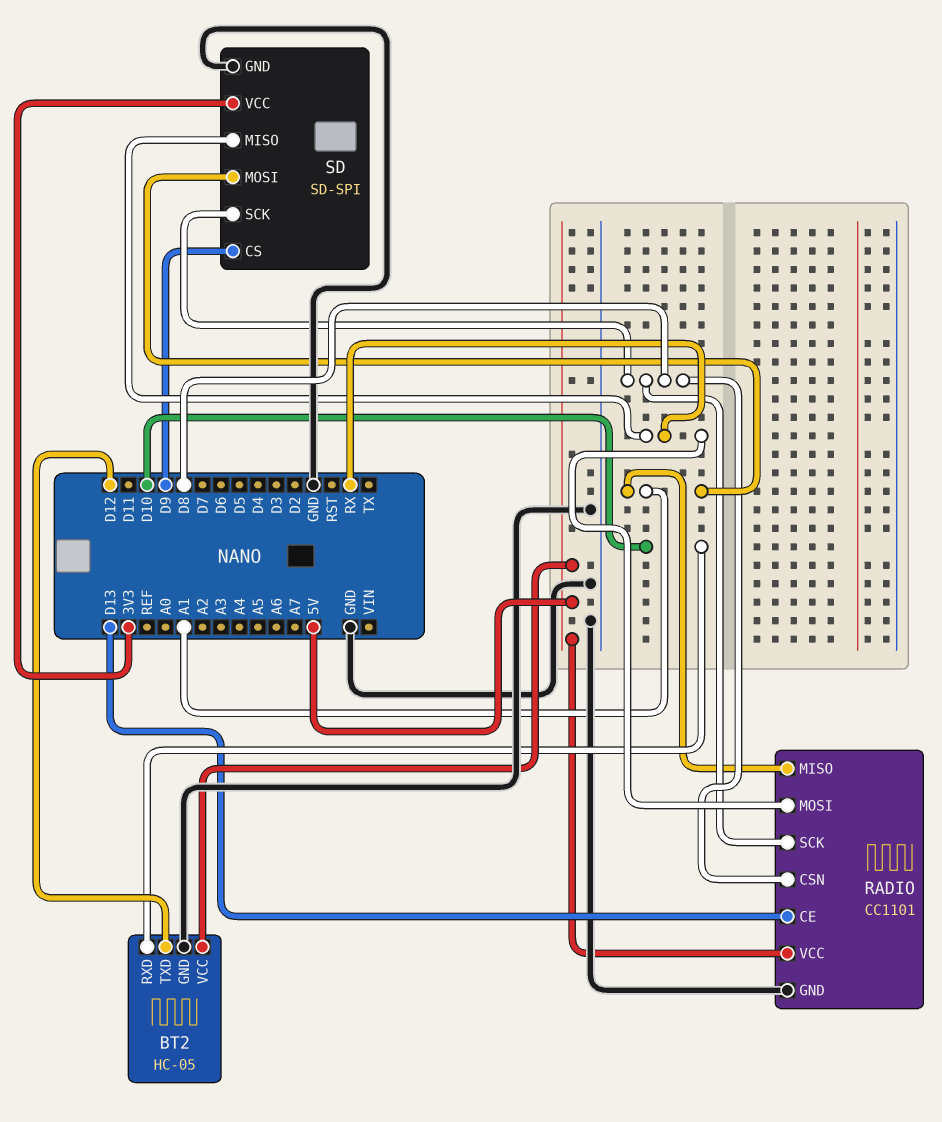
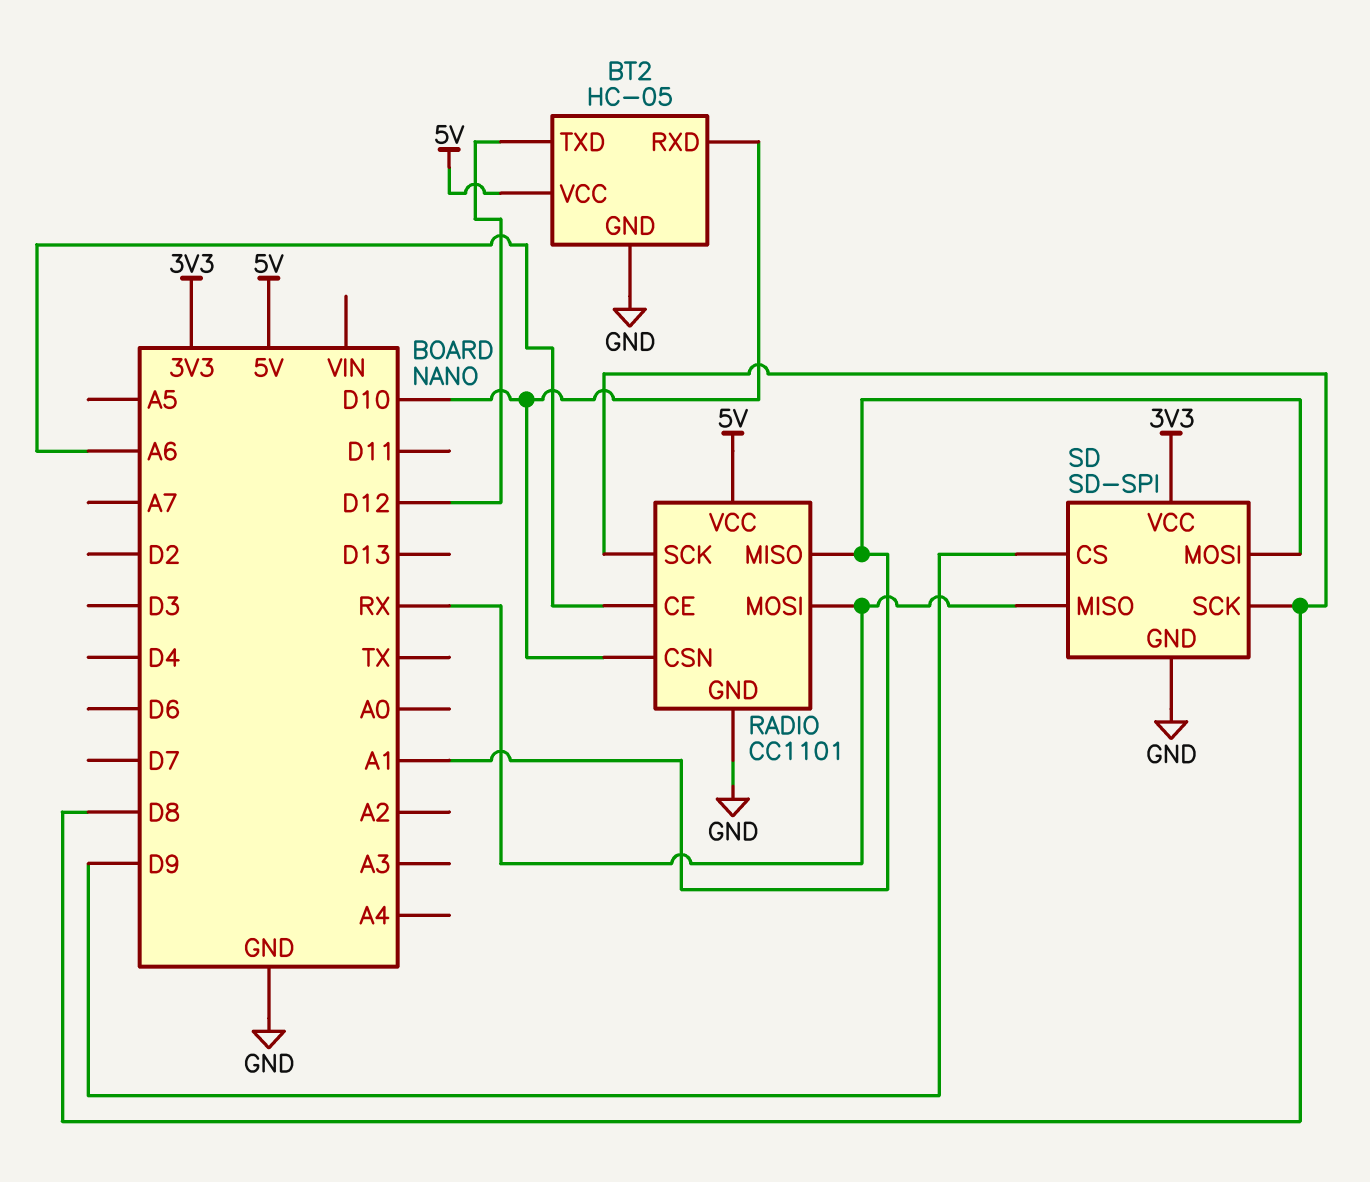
RADIO pin CE: D13 -> A6
RADIO pin CSN: D8 -> D10

